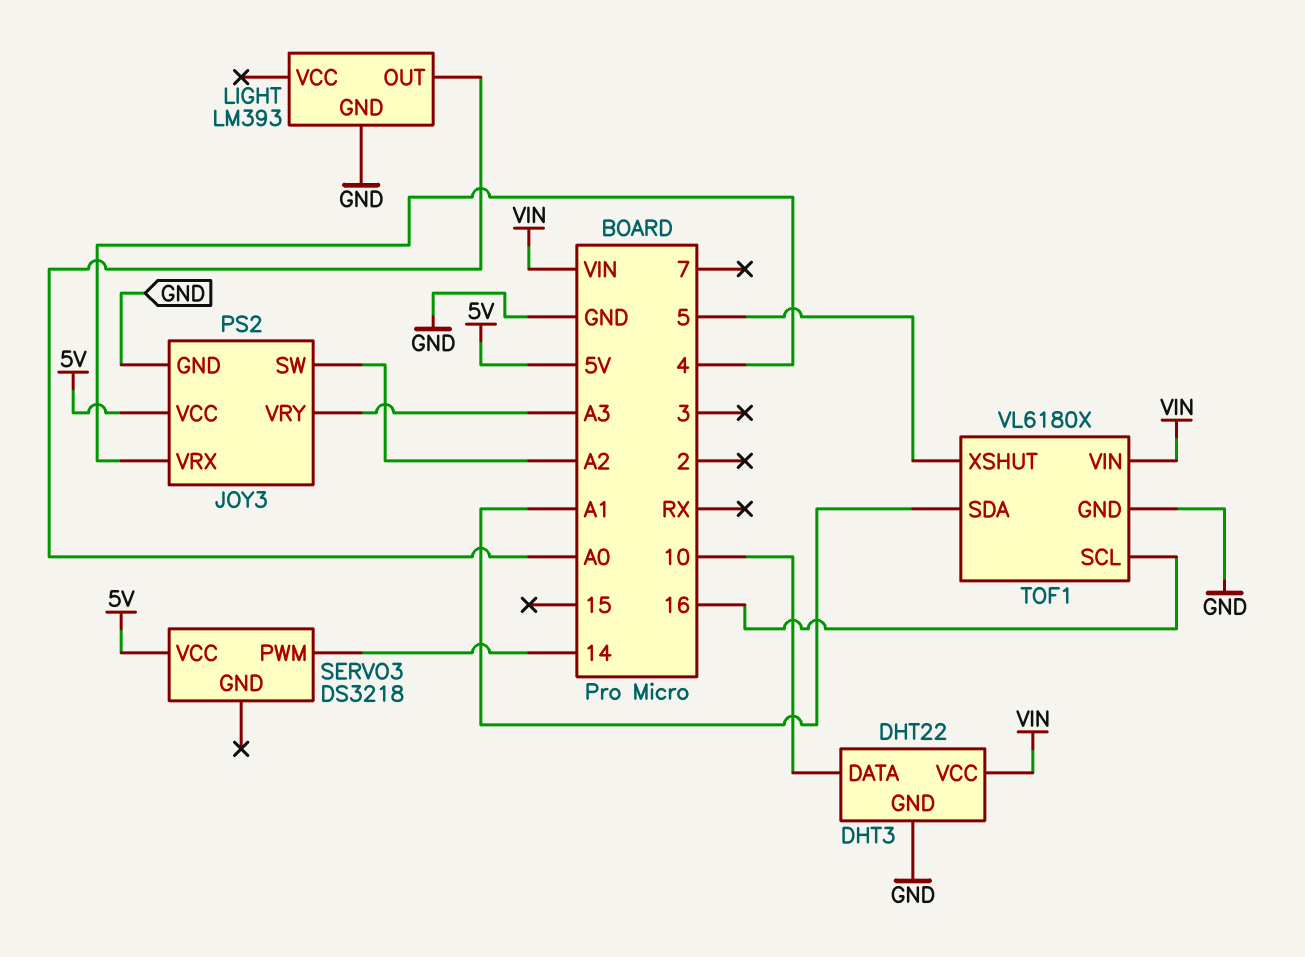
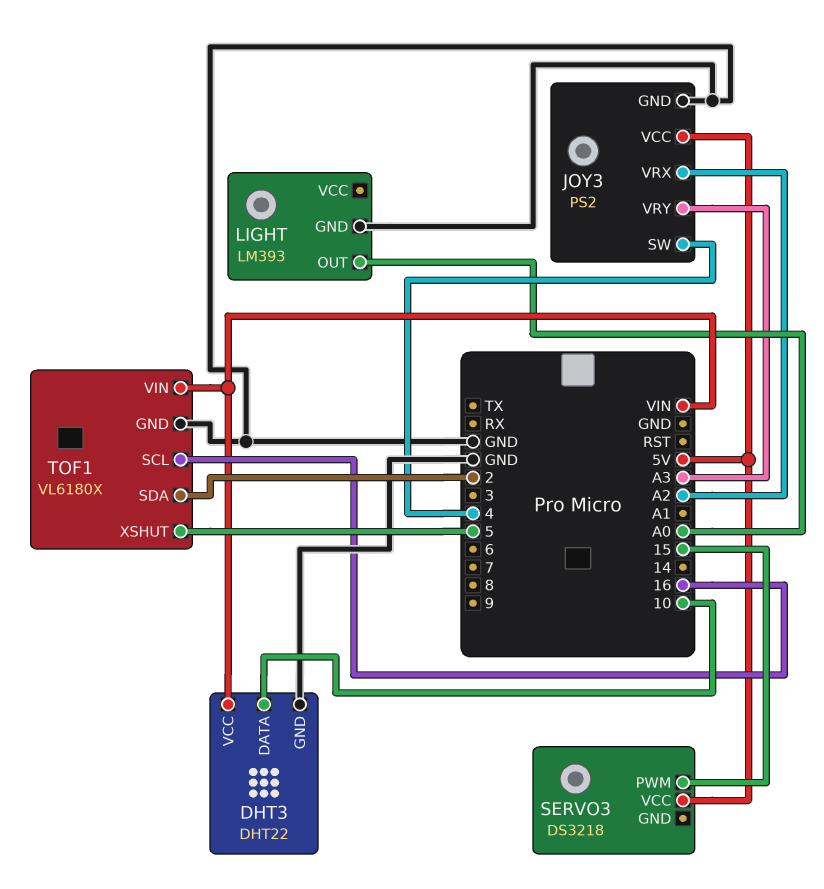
JOY3 pin SW: A2 -> 4
JOY3 pin VRX: 4 -> A2
SERVO3 pin PWM: 14 -> 15
TOF1 pin SDA: A1 -> 2

